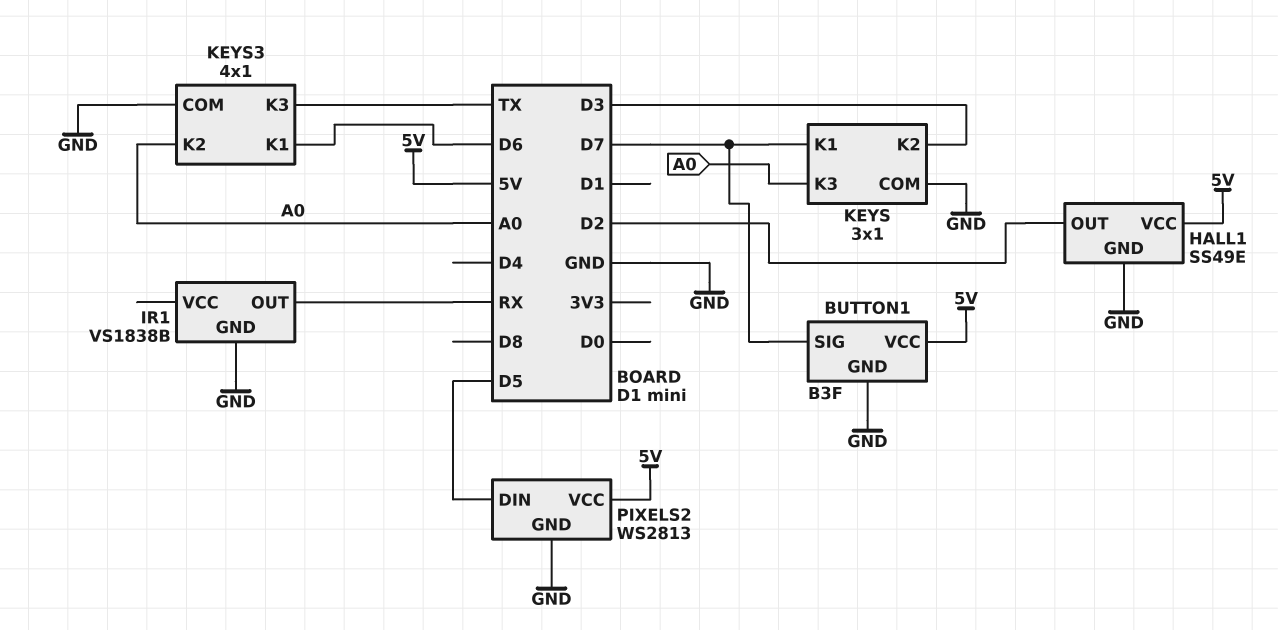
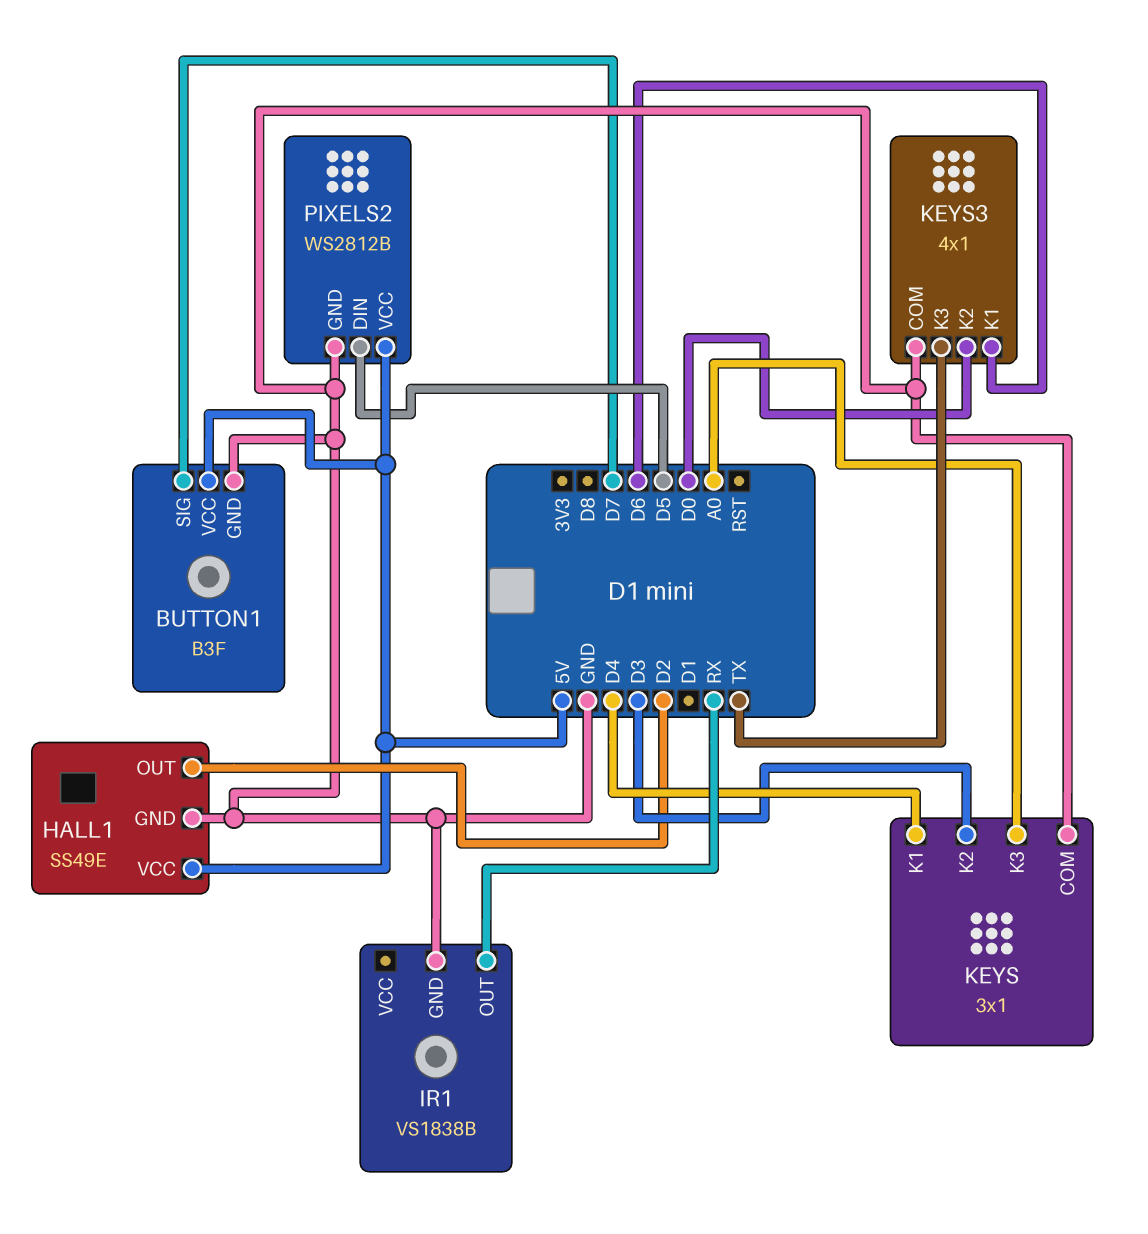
KEYS pin K1: D7 -> D4
KEYS3 pin K2: A0 -> D0
PIXELS2: WS2813 -> WS2812B

